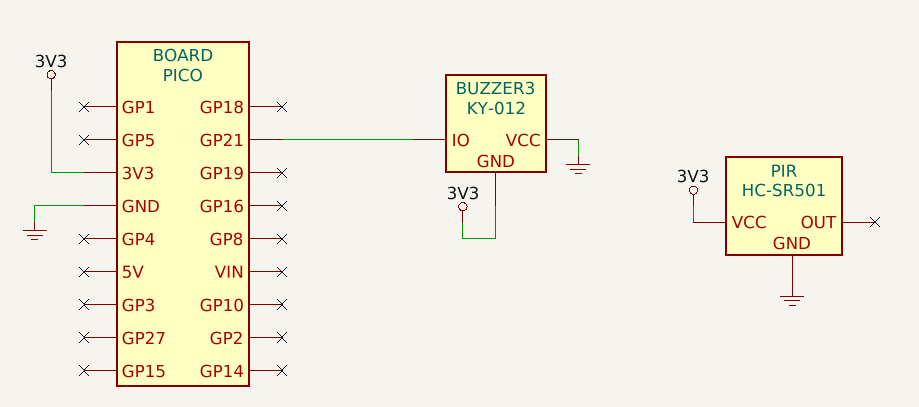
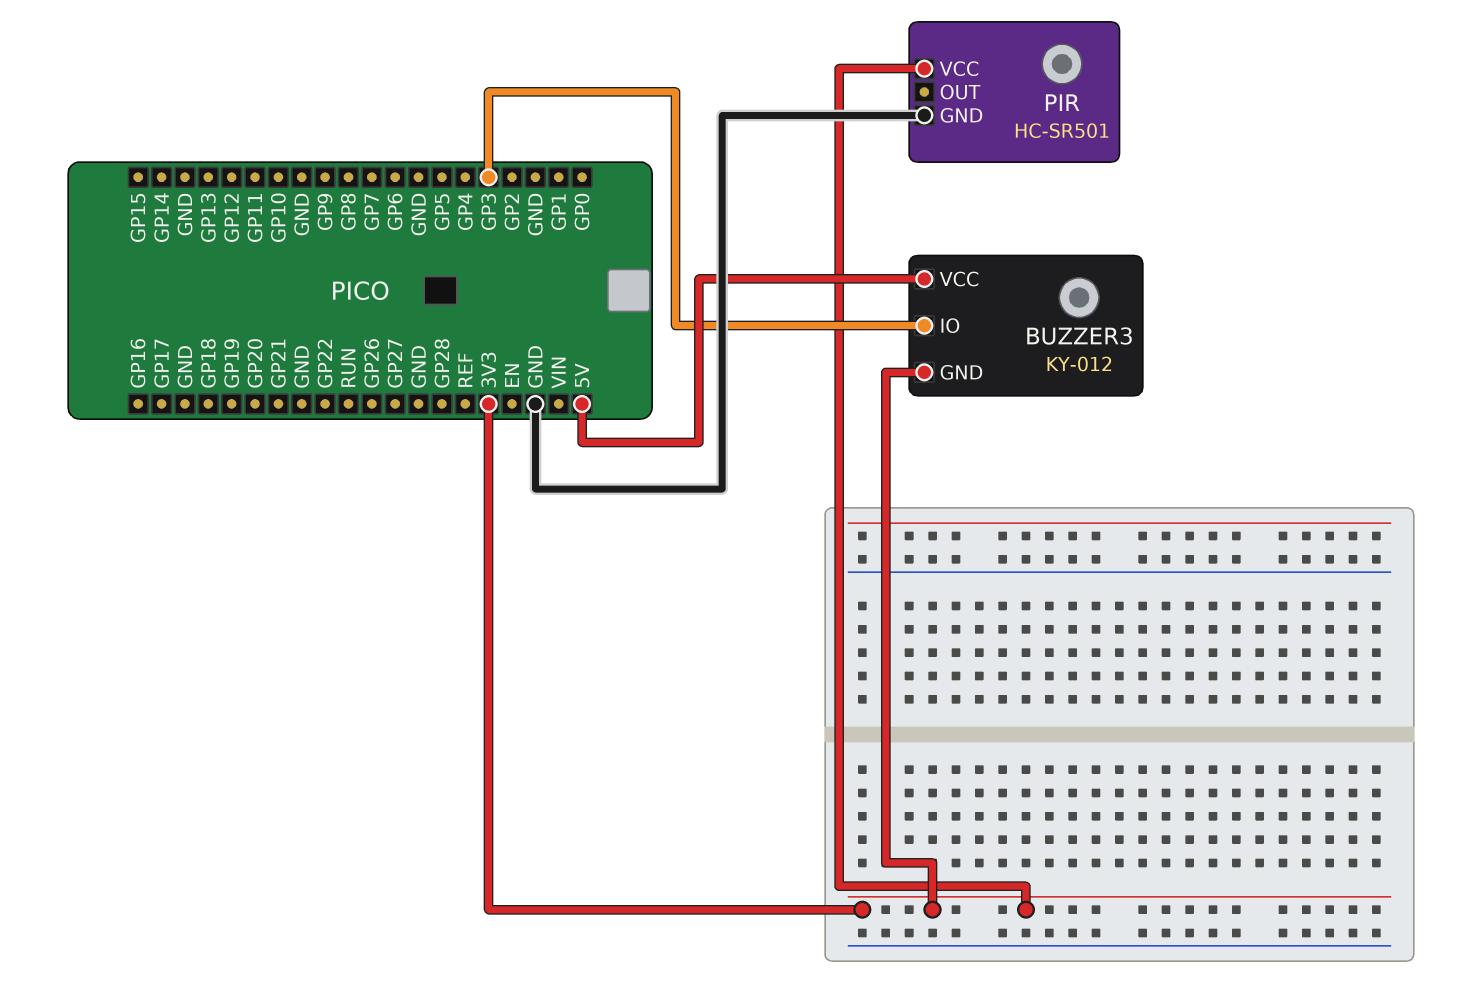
BUZZER3 pin IO: GP21 -> GP3
BUZZER3 pin VCC: GND -> 5V

